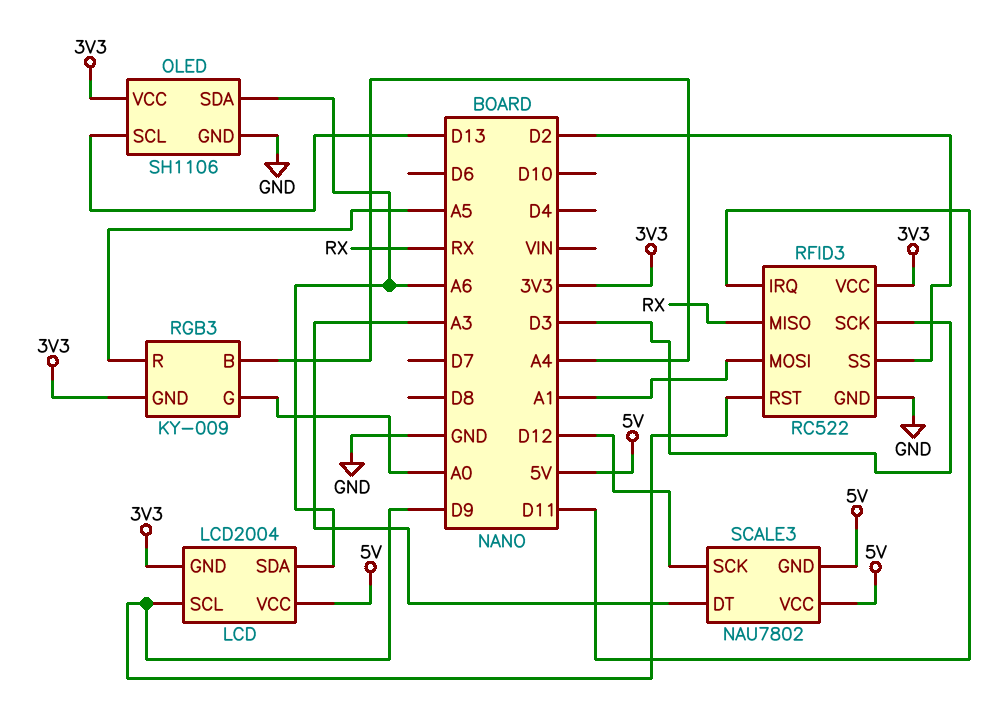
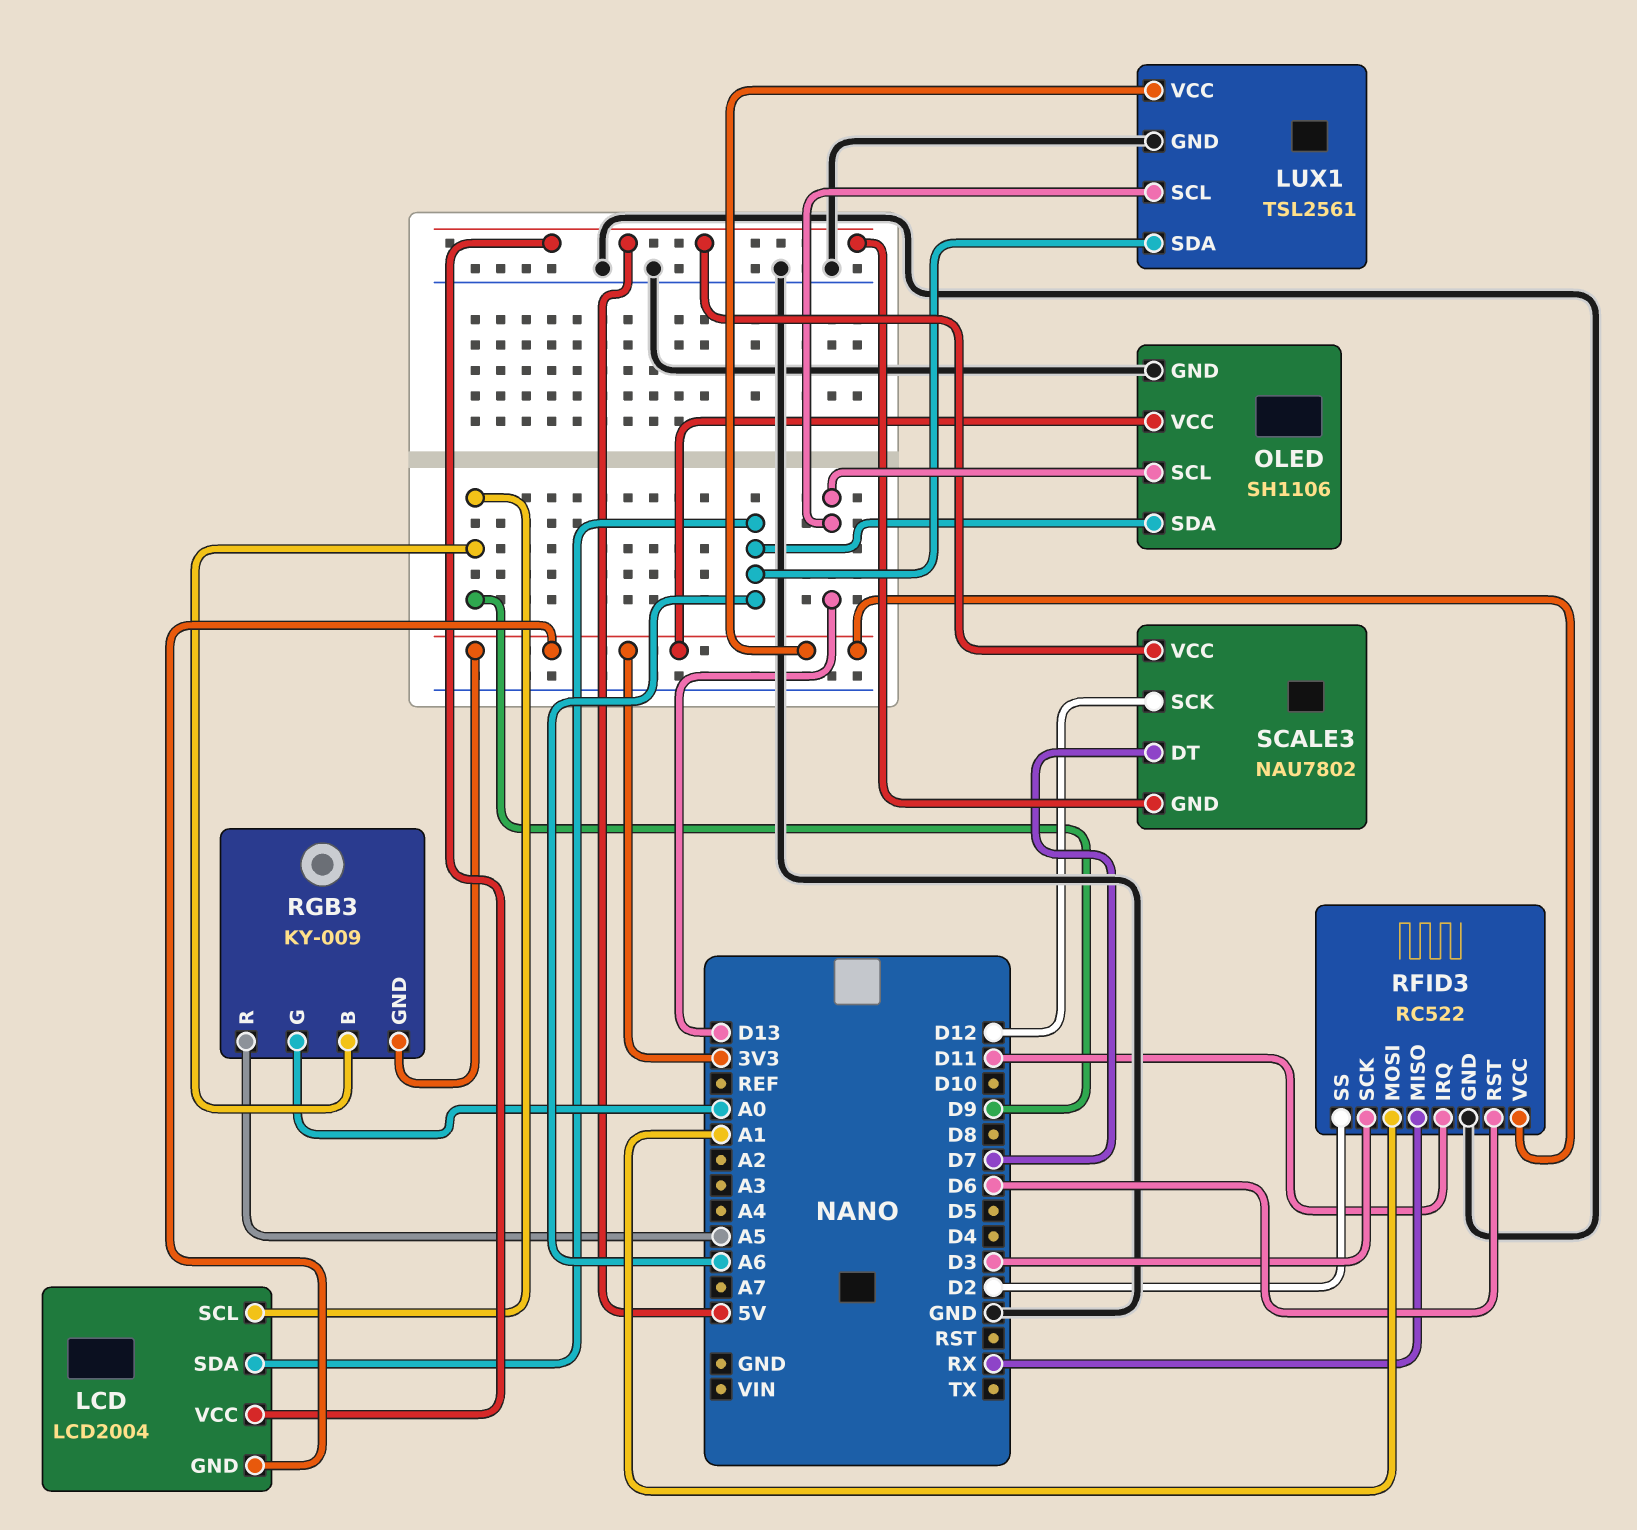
LUX1: none -> TSL2561
LUX1 pin GND: none -> GND
LUX1 pin SCL: none -> D13
LUX1 pin SDA: none -> A6
LUX1 pin VCC: none -> 3V3
RFID3 pin RST: D9 -> D6
RGB3 pin B: A4 -> D9
SCALE3 pin DT: A3 -> D7

